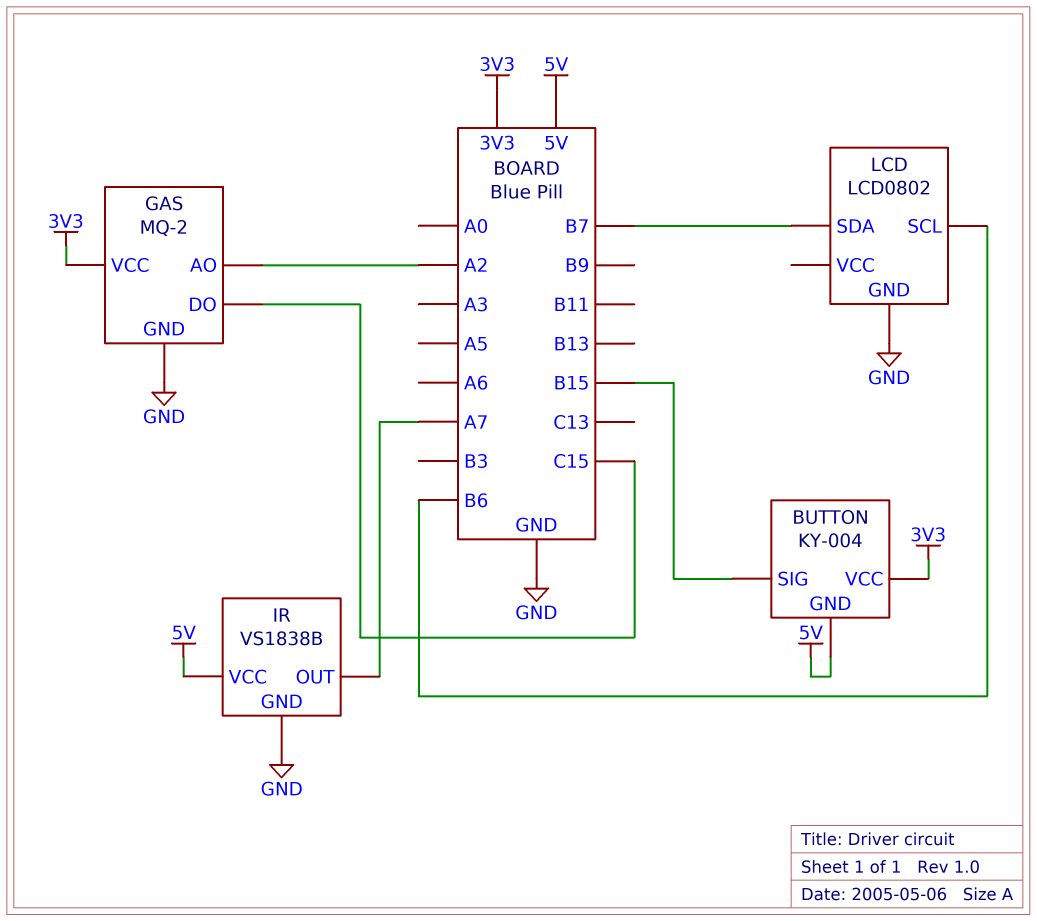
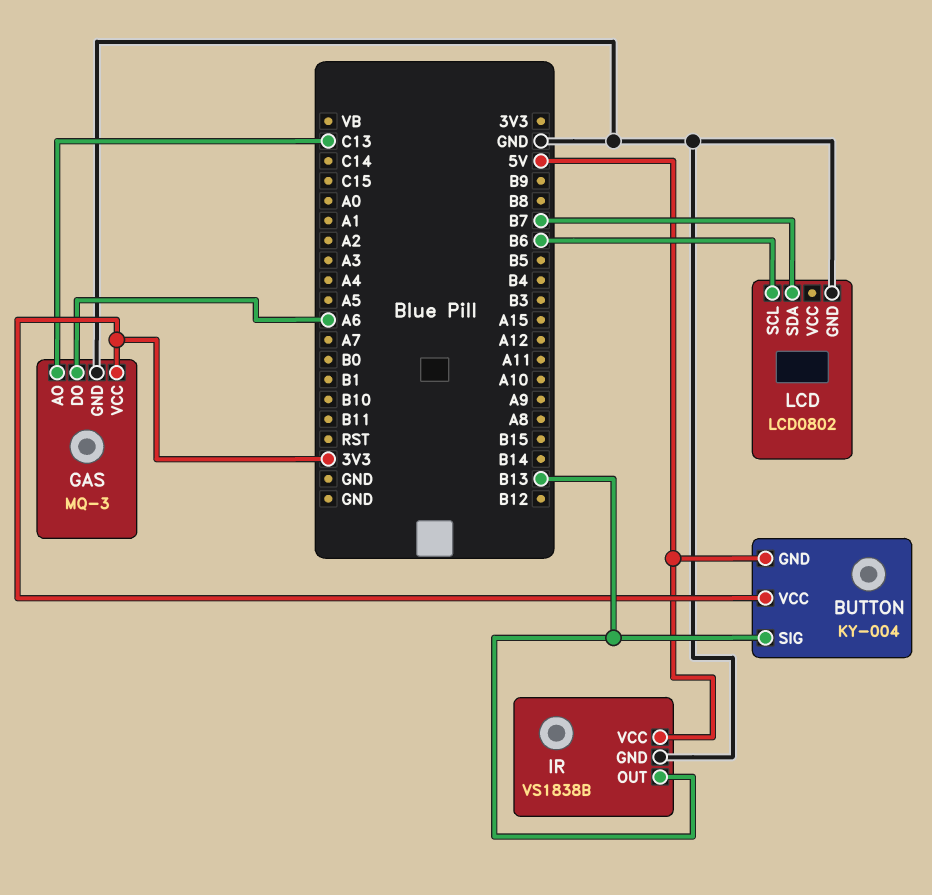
BUTTON pin SIG: B15 -> B13
GAS: MQ-2 -> MQ-3
GAS pin AO: A2 -> C13
GAS pin DO: C15 -> A6
IR pin OUT: A7 -> B13

